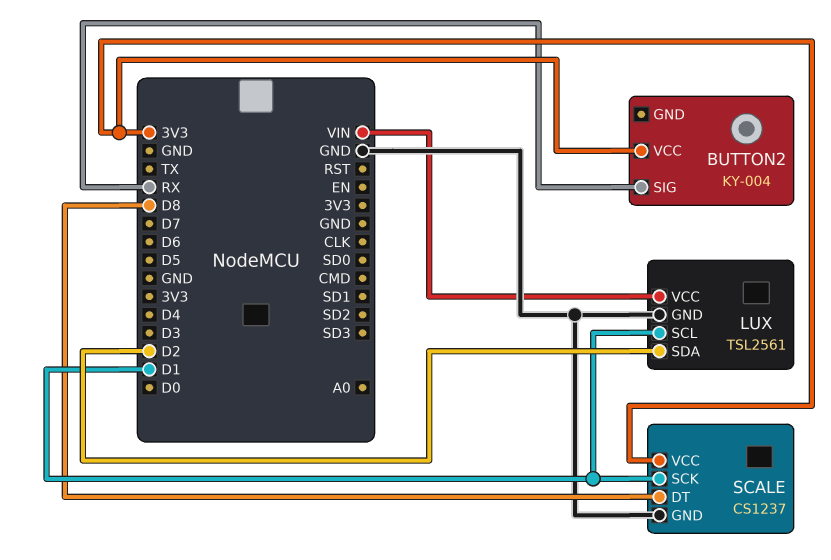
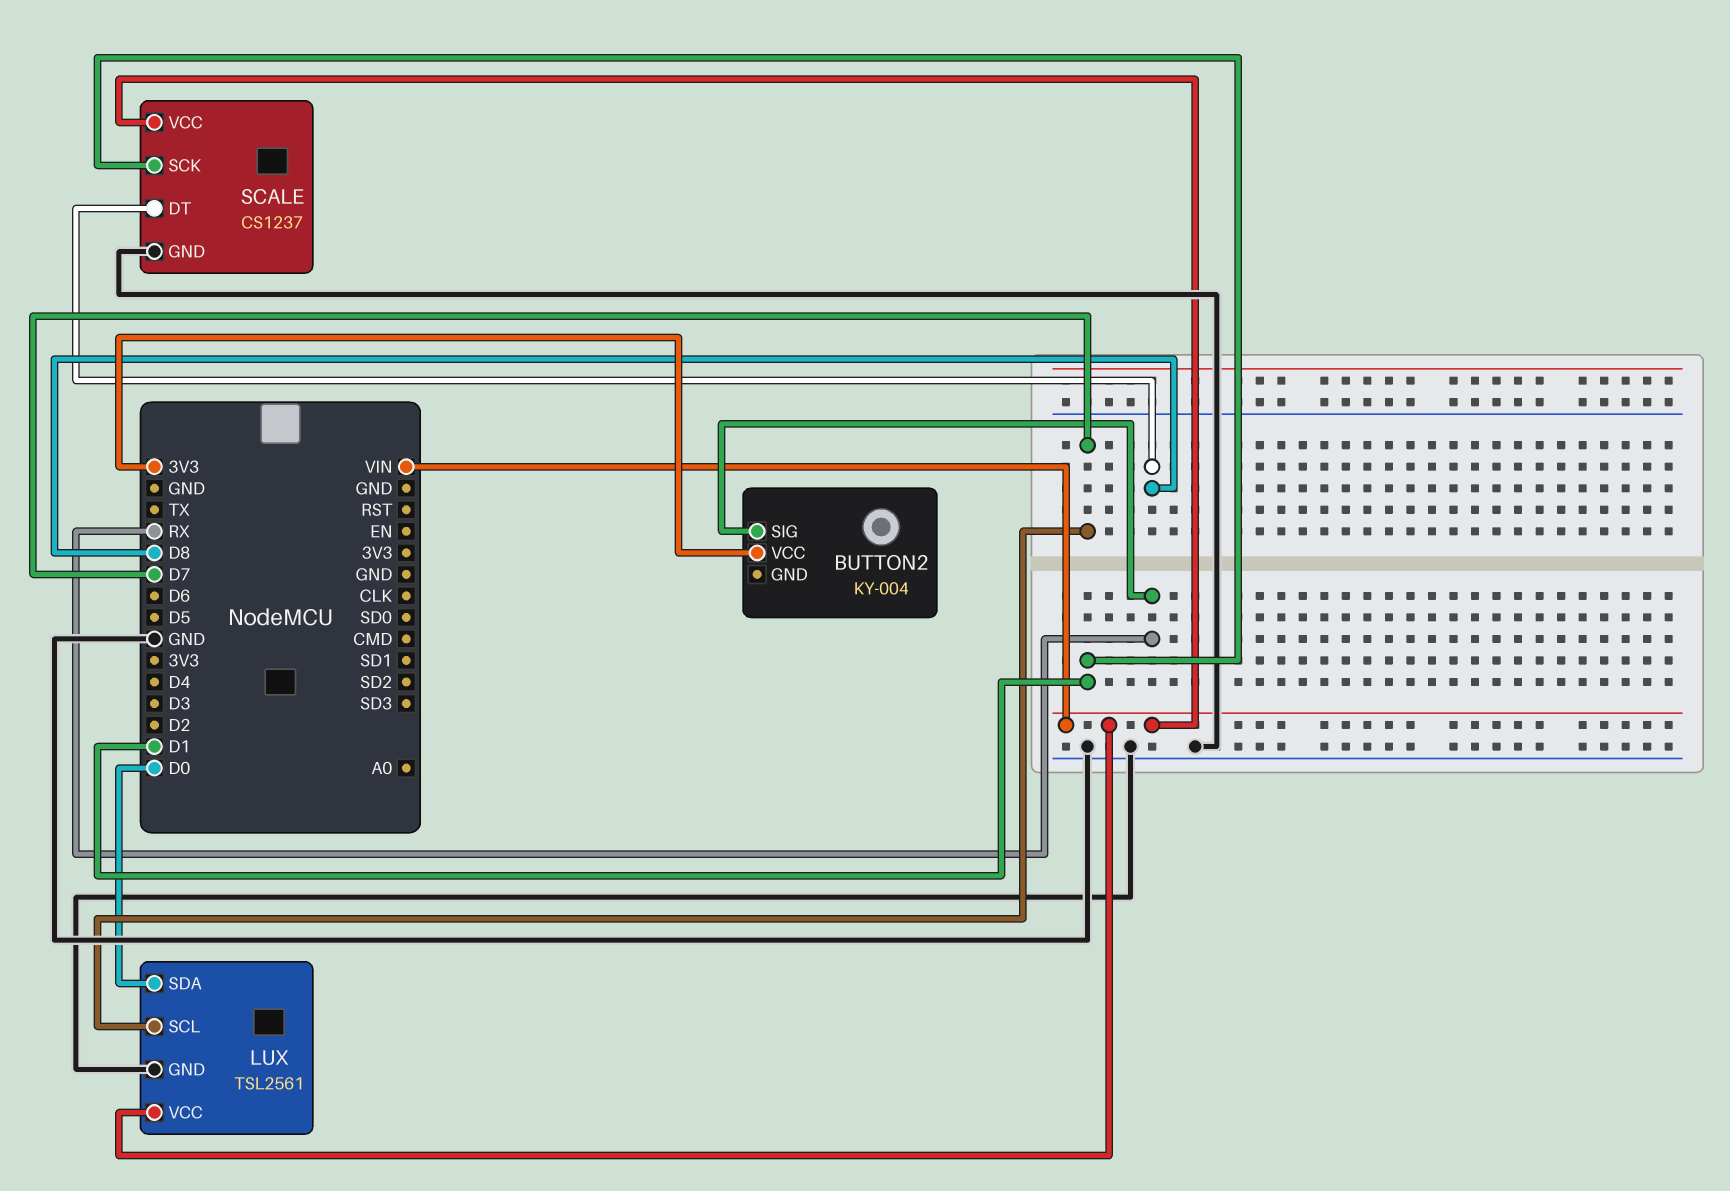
LUX pin SCL: D1 -> D7
LUX pin SDA: D2 -> D0
SCALE pin VCC: 3V3 -> VIN

